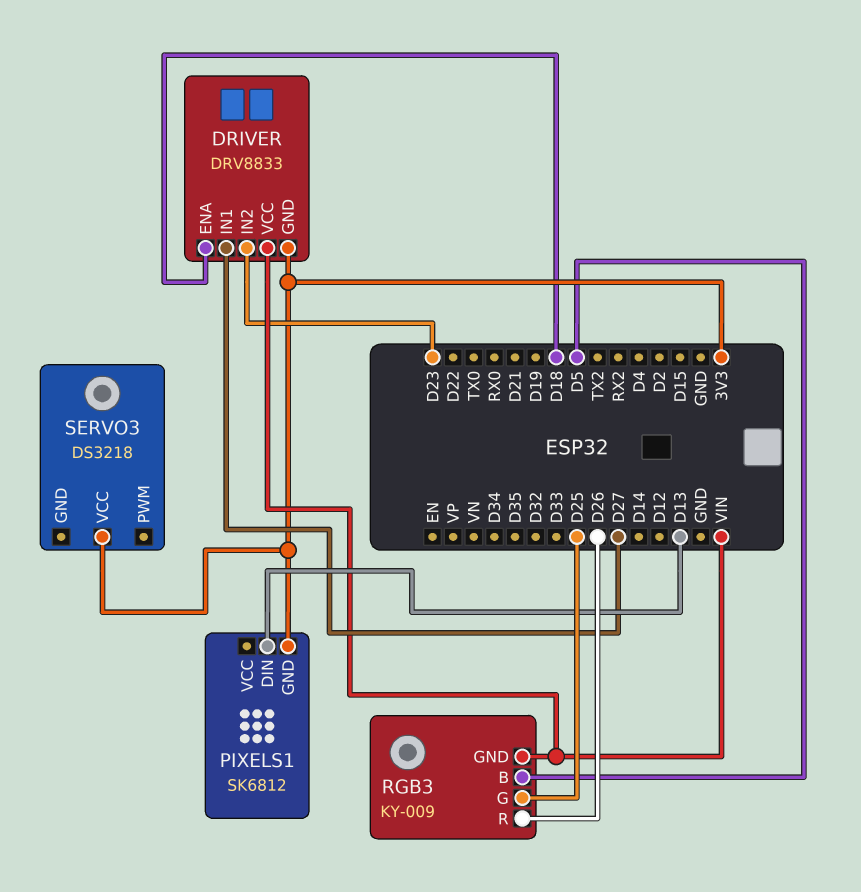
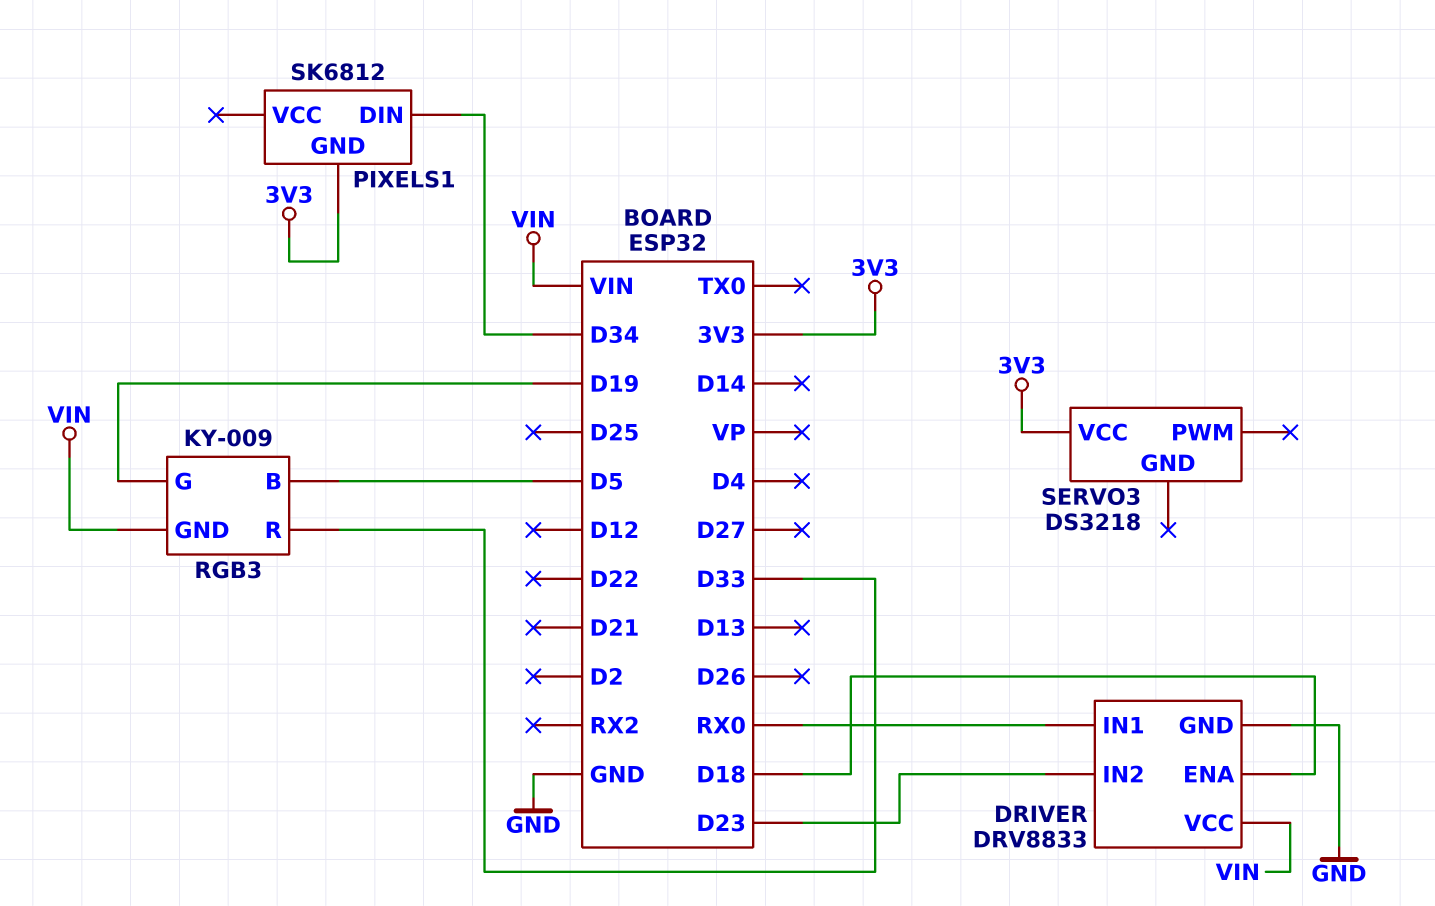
DRIVER pin GND: 3V3 -> GND
DRIVER pin IN1: D27 -> RX0
PIXELS1 pin DIN: D13 -> D34
RGB3 pin G: D25 -> D19
RGB3 pin R: D26 -> D33

